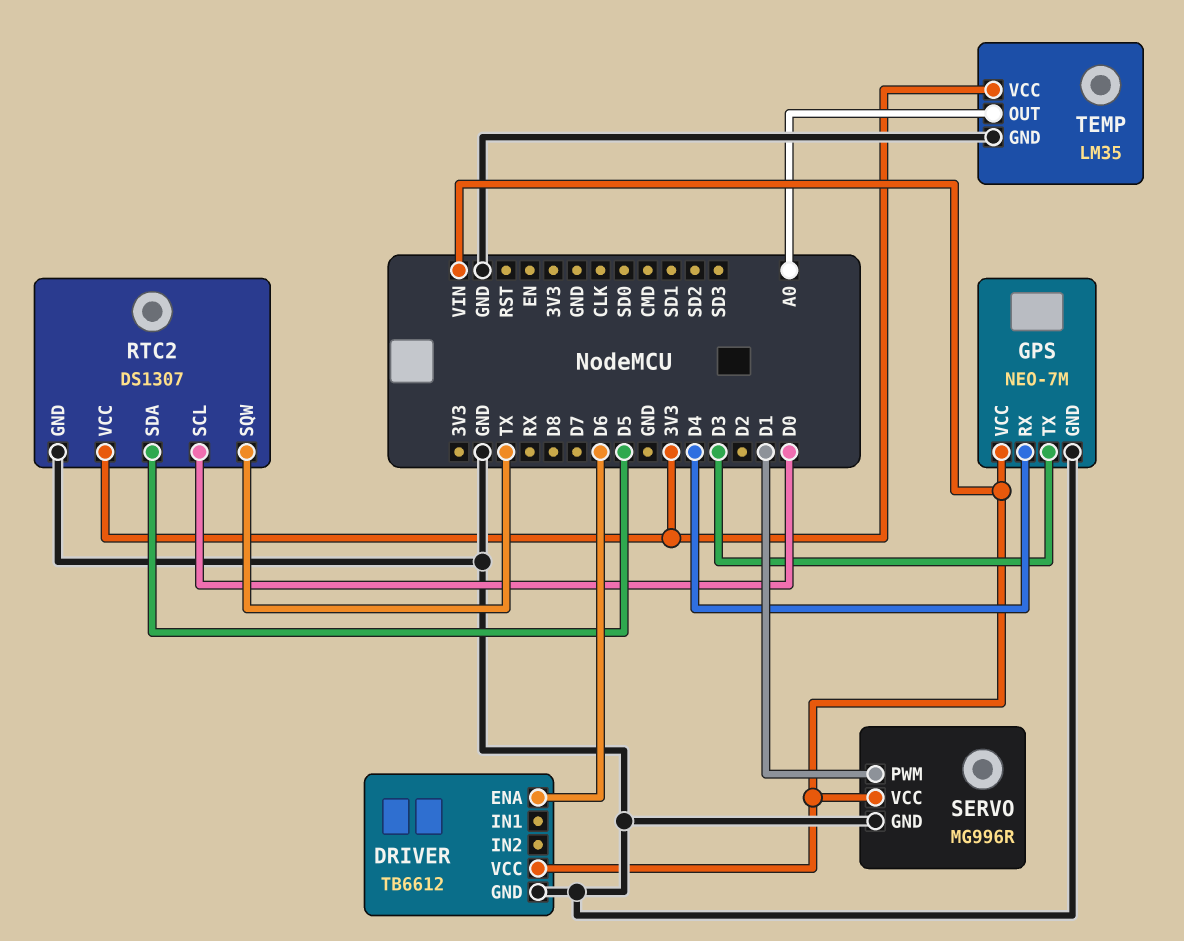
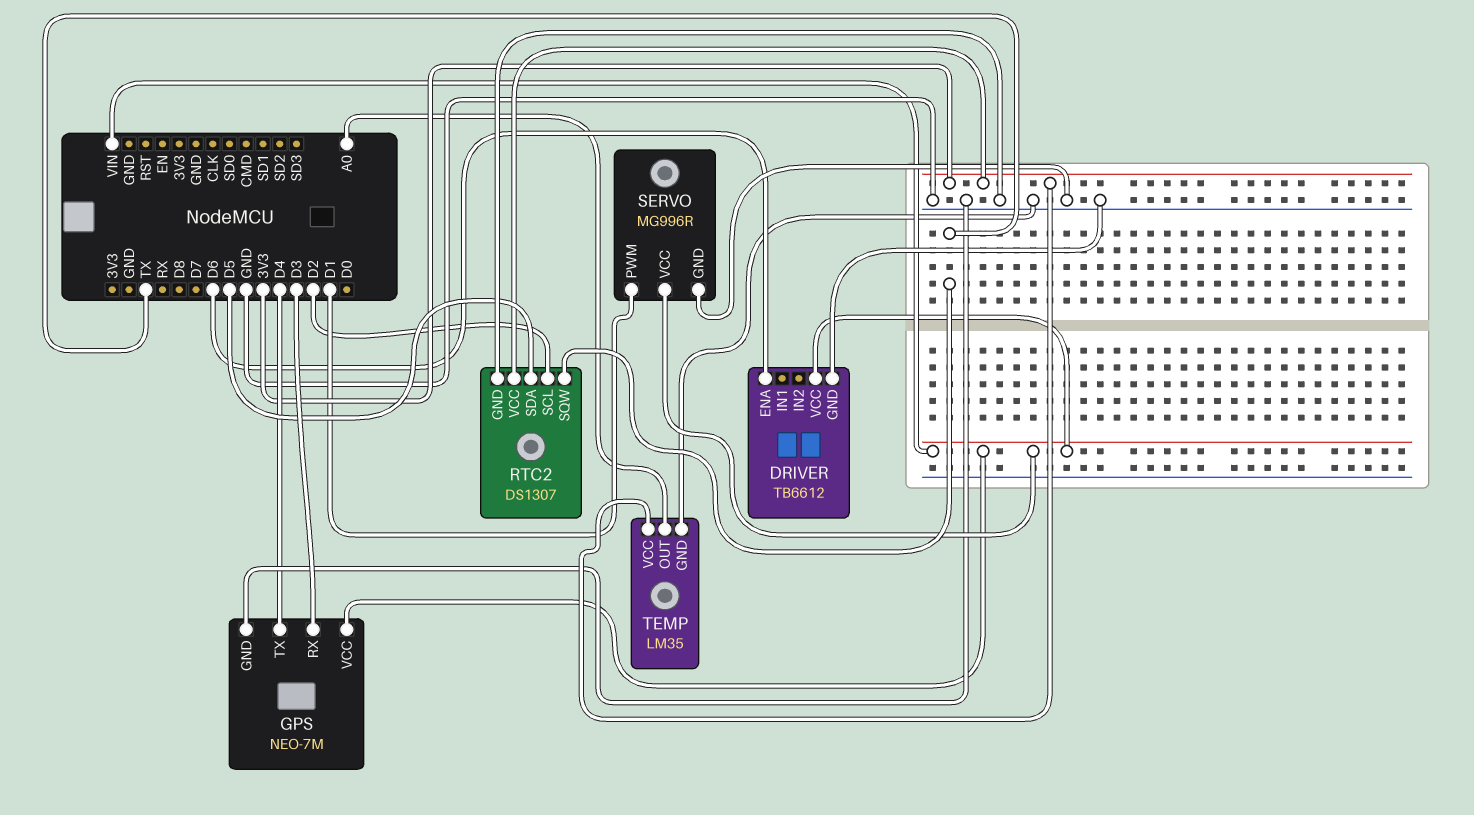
GPS pin RX: D4 -> D3
GPS pin TX: D3 -> D4
RTC2 pin SCL: D0 -> D2

